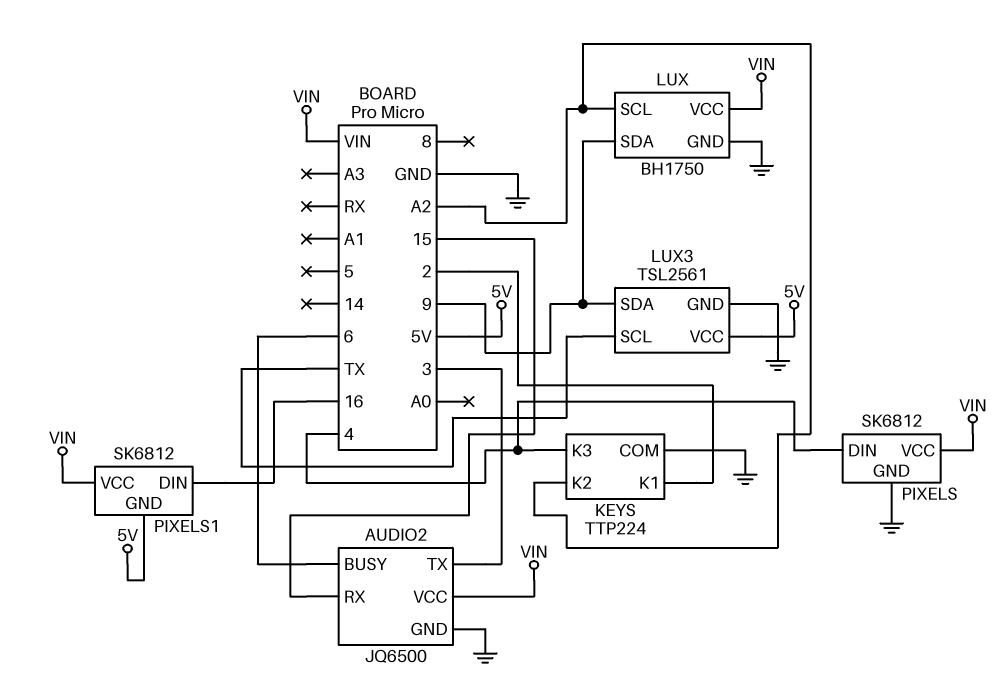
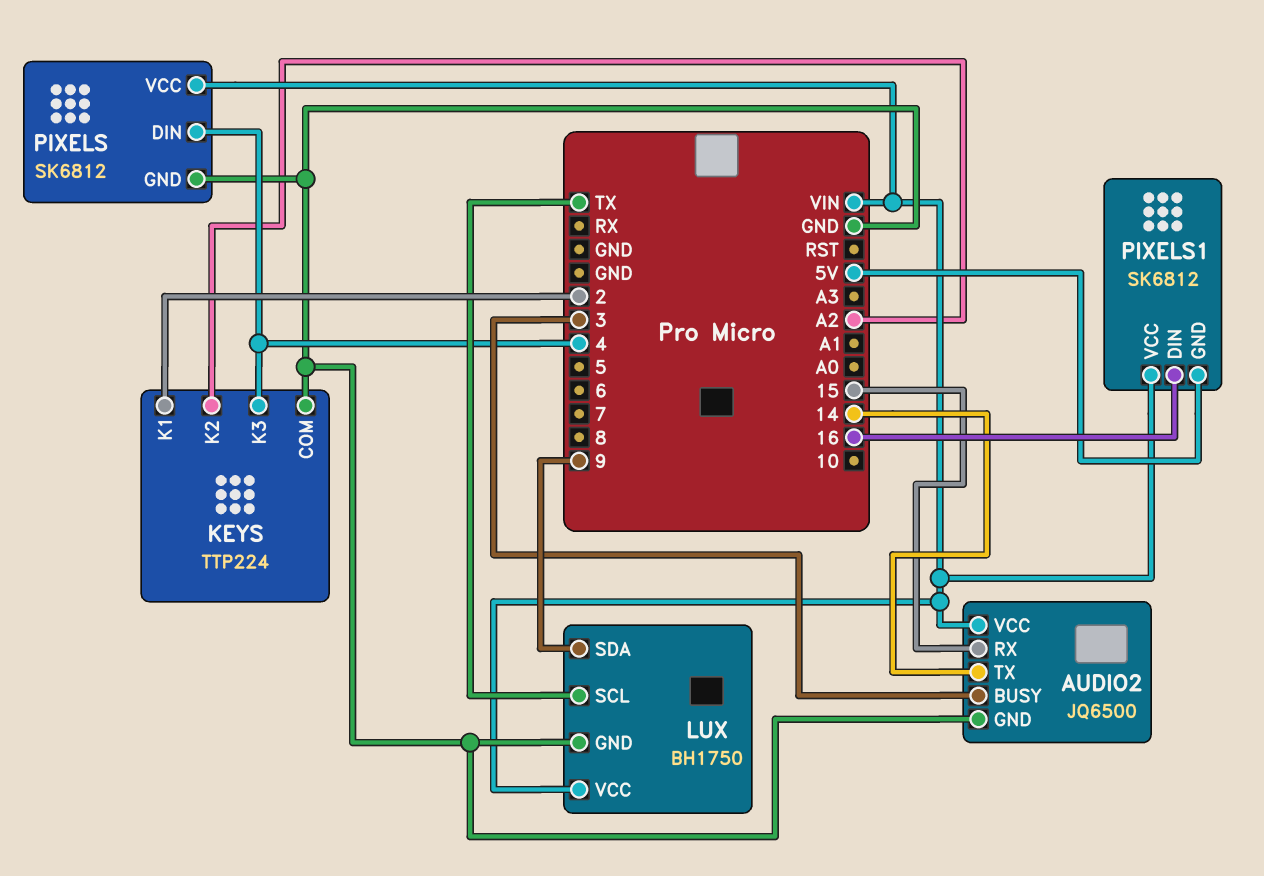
AUDIO2 pin BUSY: 6 -> 3
AUDIO2 pin TX: 3 -> 14
LUX pin SCL: A2 -> TX
LUX3: TSL2561 -> none
LUX3 pin GND: GND -> none
LUX3 pin SCL: TX -> none
LUX3 pin SDA: 9 -> none
LUX3 pin VCC: 5V -> none

